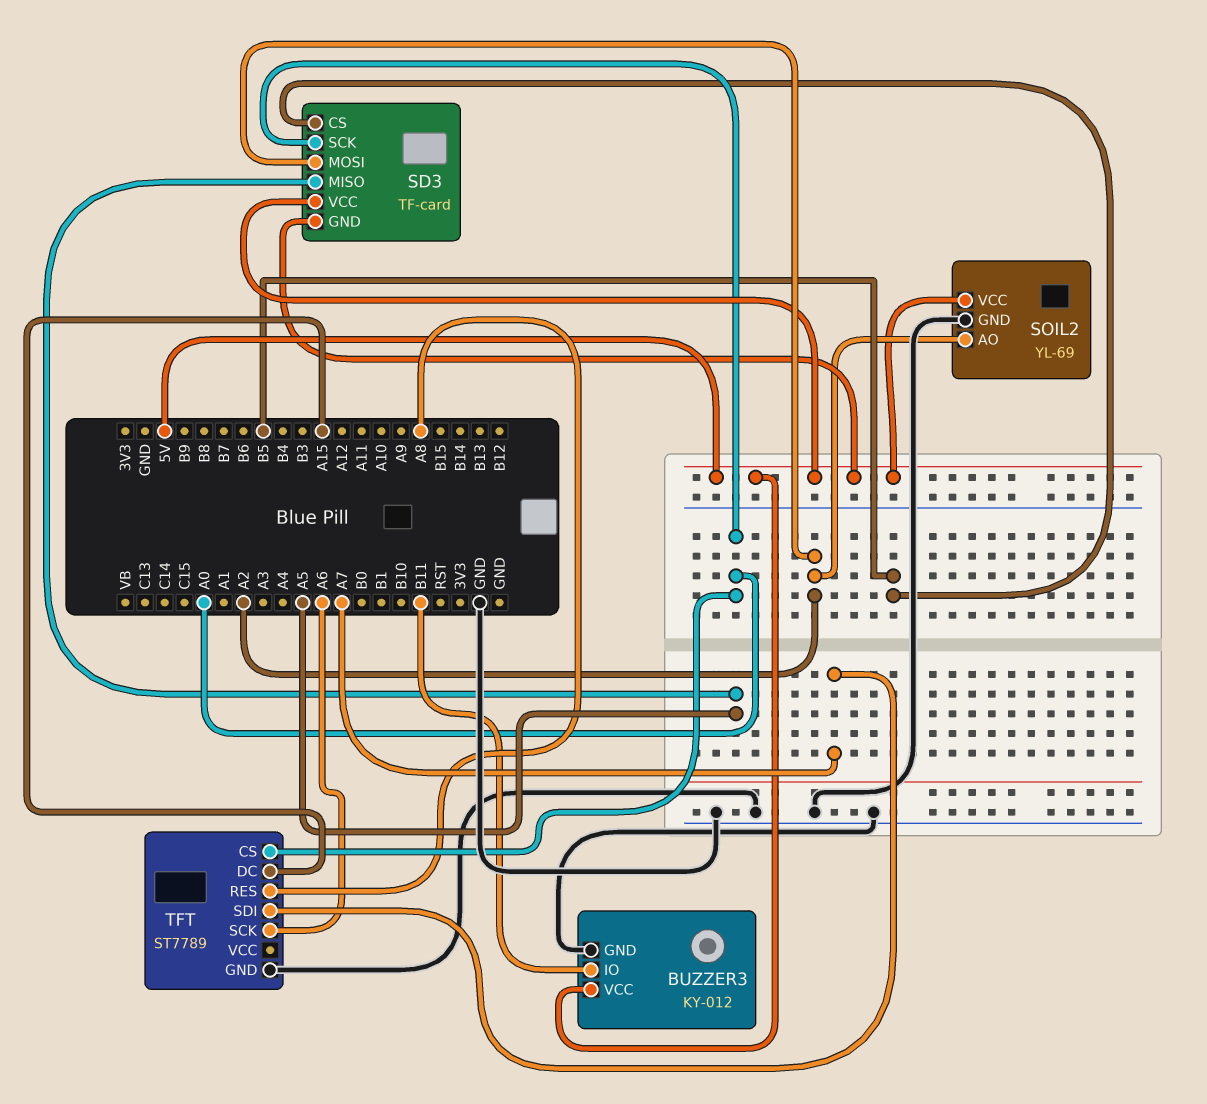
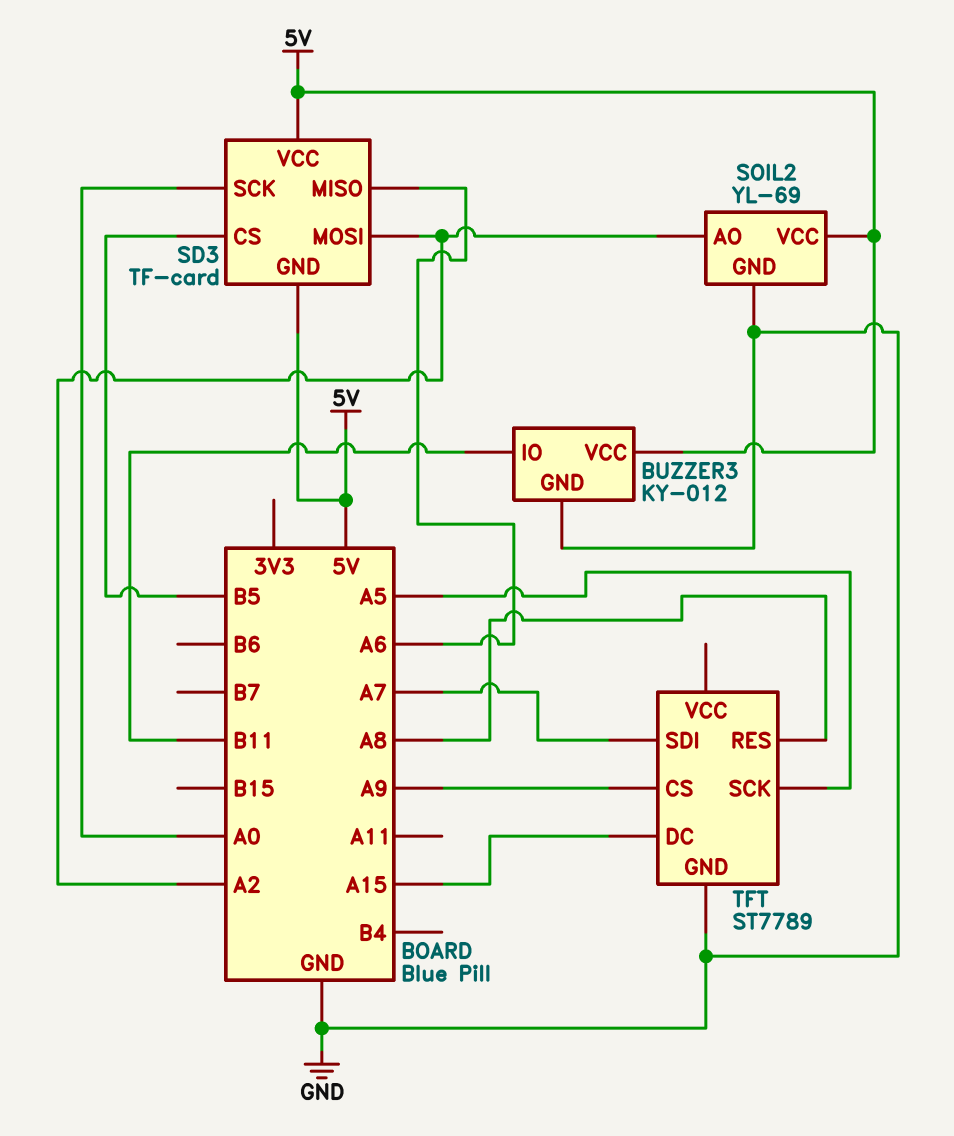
SD3 pin MISO: A5 -> A6
TFT pin CS: A0 -> A9
TFT pin SCK: A6 -> A5

